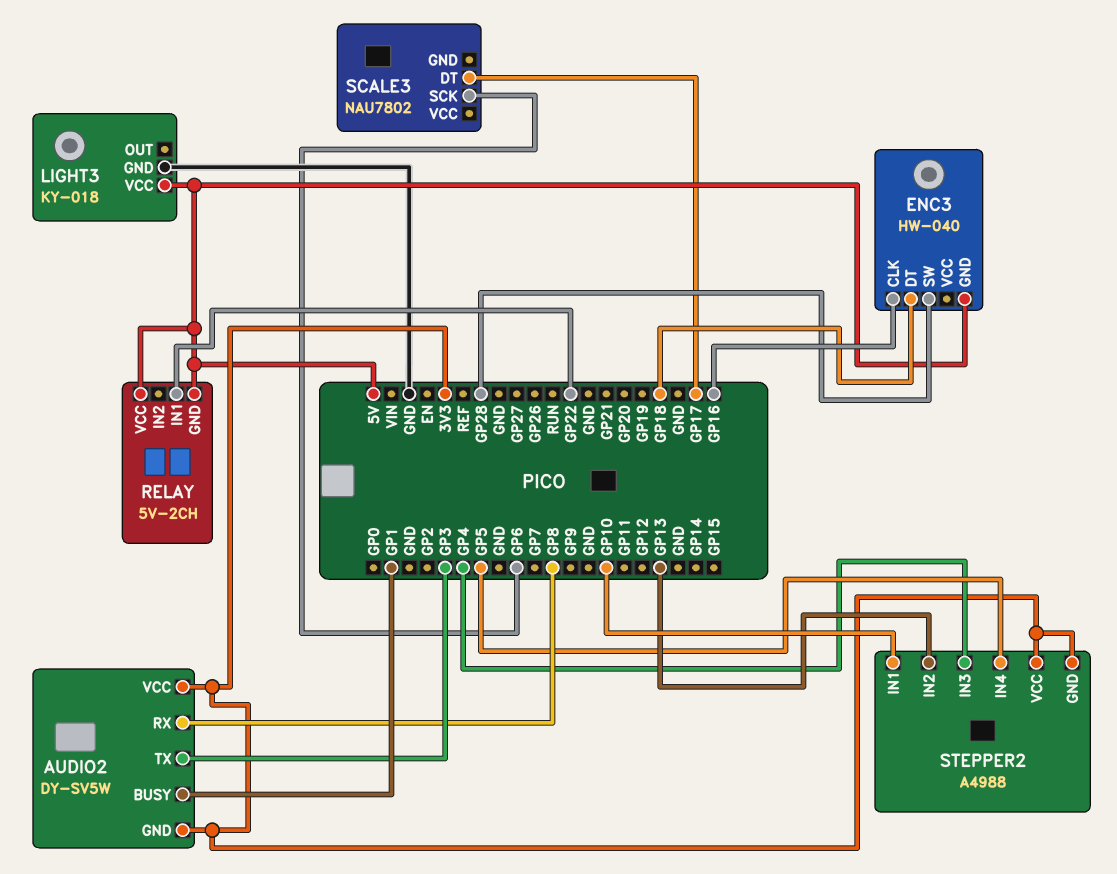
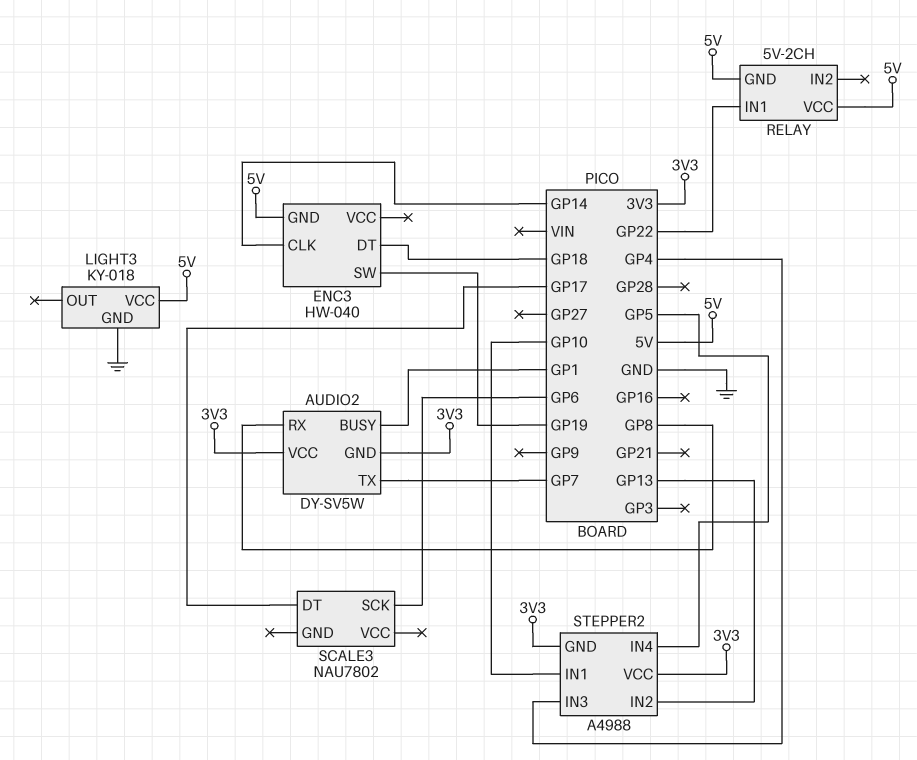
AUDIO2 pin TX: GP3 -> GP7
ENC3 pin CLK: GP16 -> GP14
ENC3 pin SW: GP28 -> GP19

